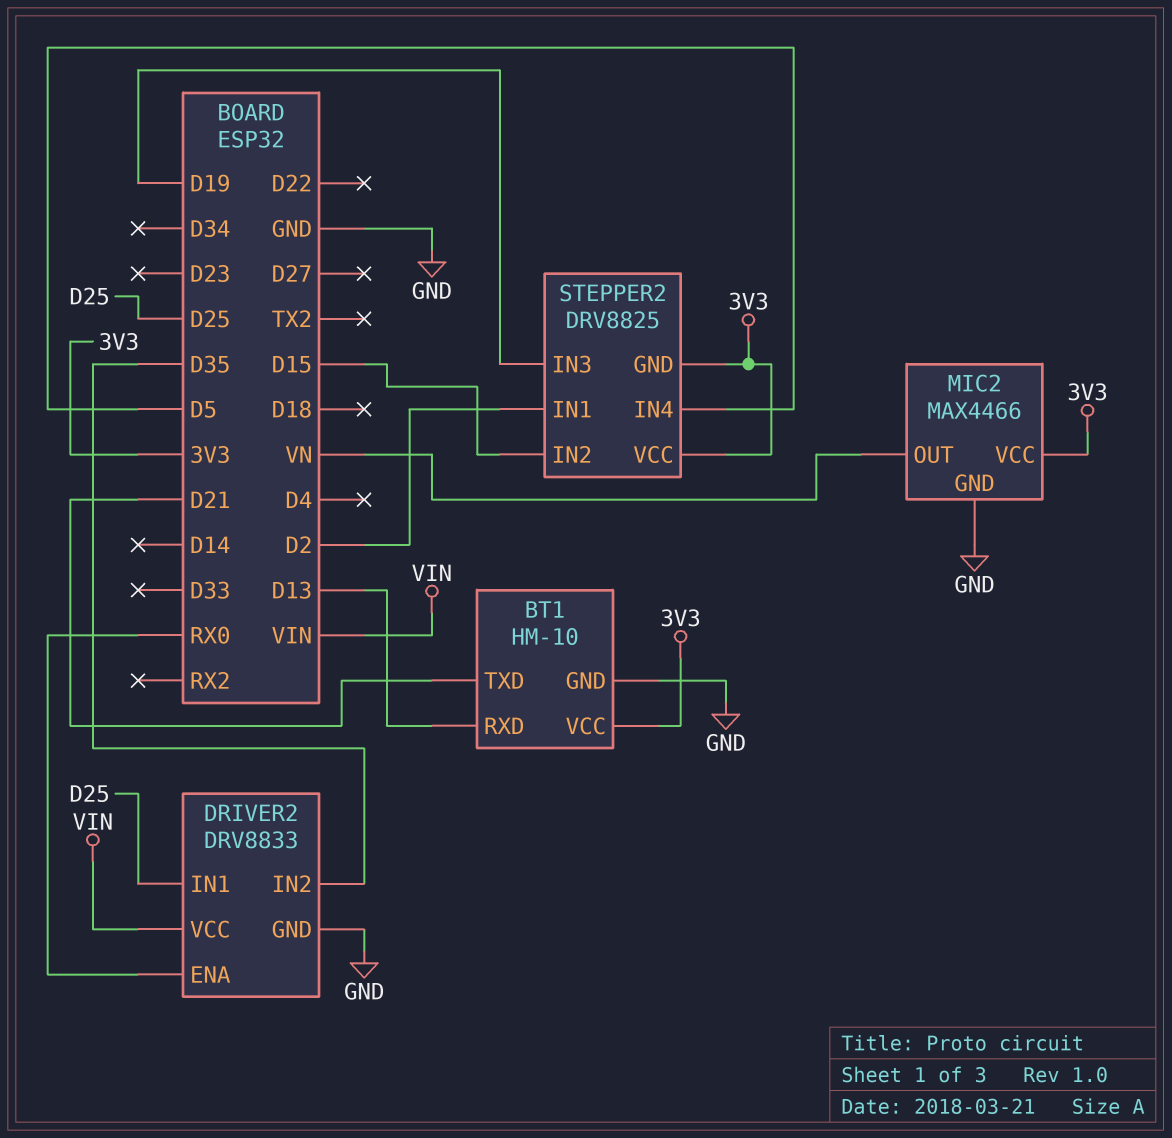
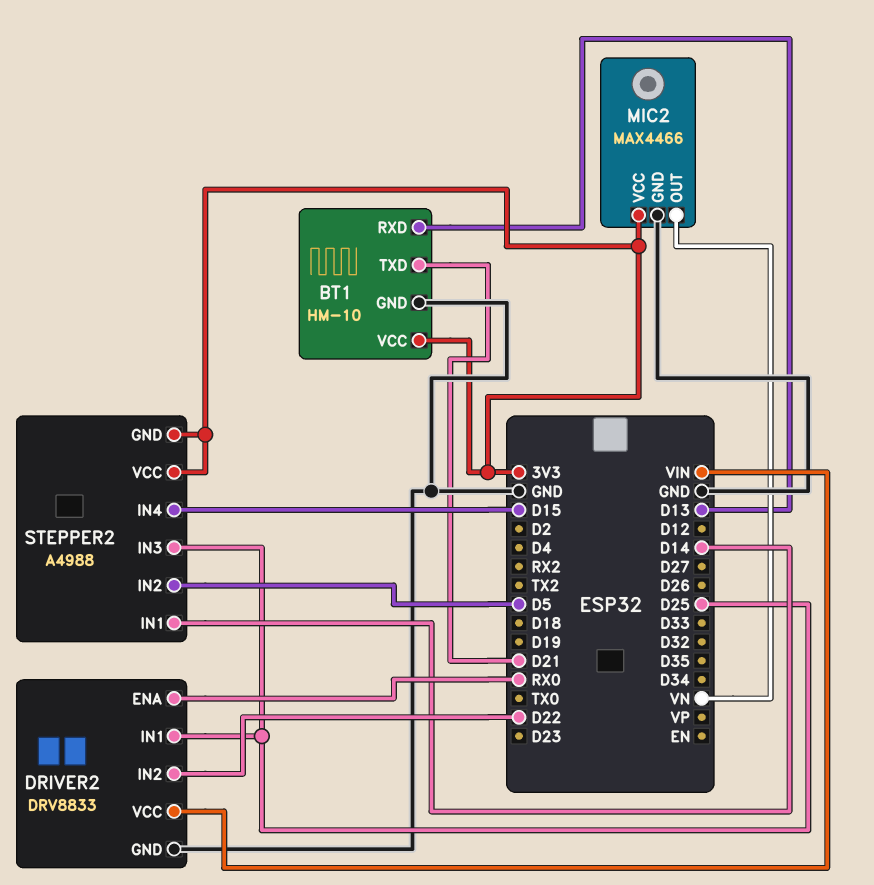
DRIVER2 pin IN2: D35 -> D22
STEPPER2: DRV8825 -> A4988
STEPPER2 pin IN1: D2 -> D14
STEPPER2 pin IN2: D15 -> D5
STEPPER2 pin IN3: D19 -> D25
STEPPER2 pin IN4: D5 -> D15

